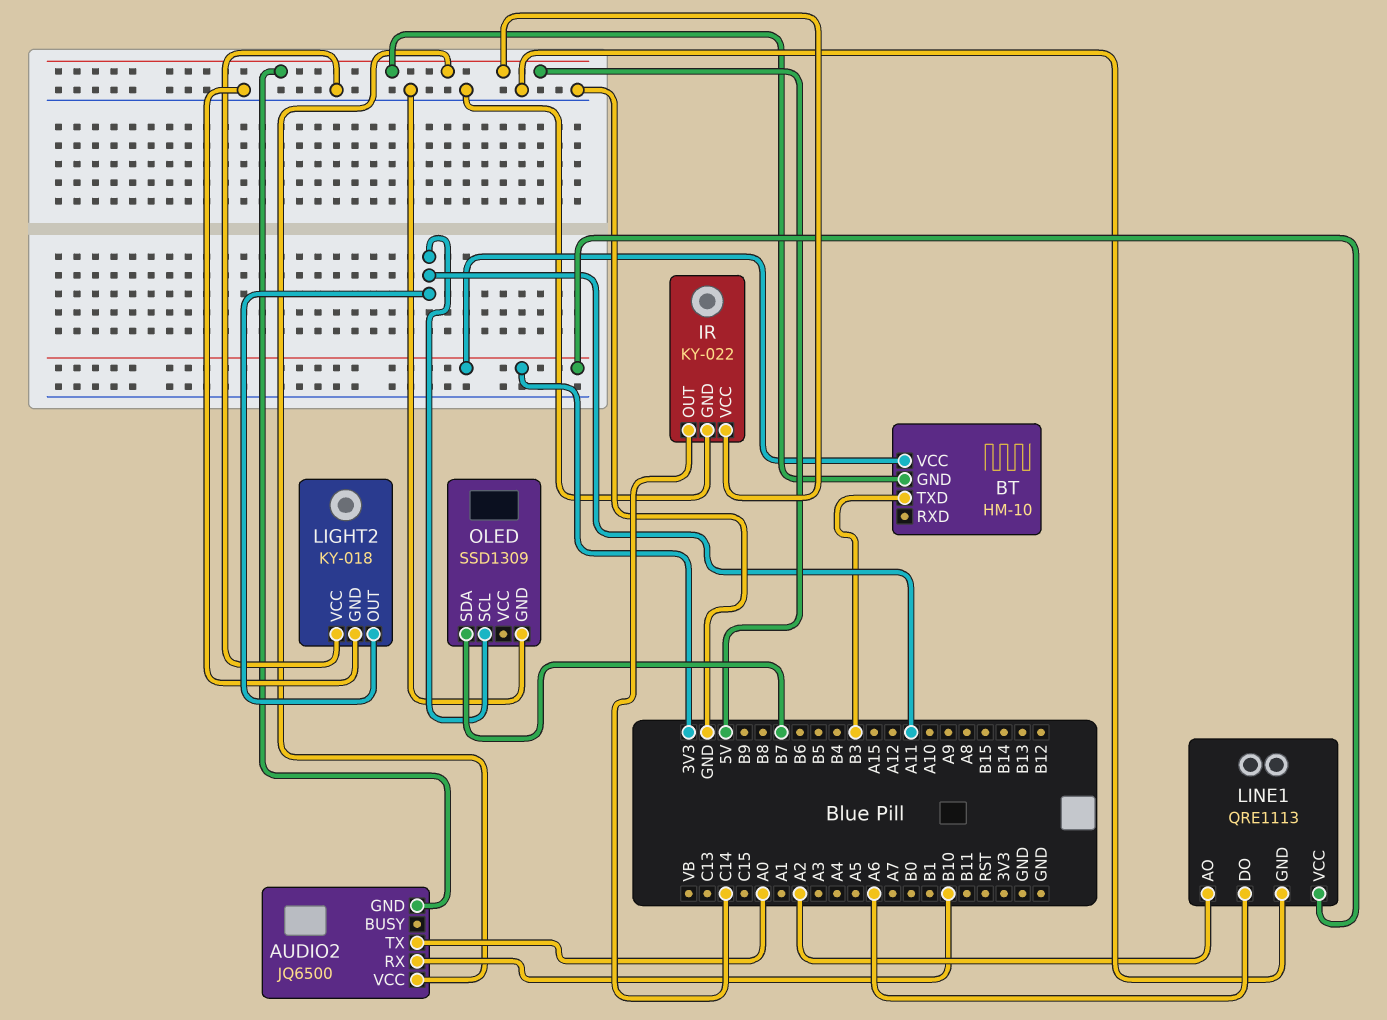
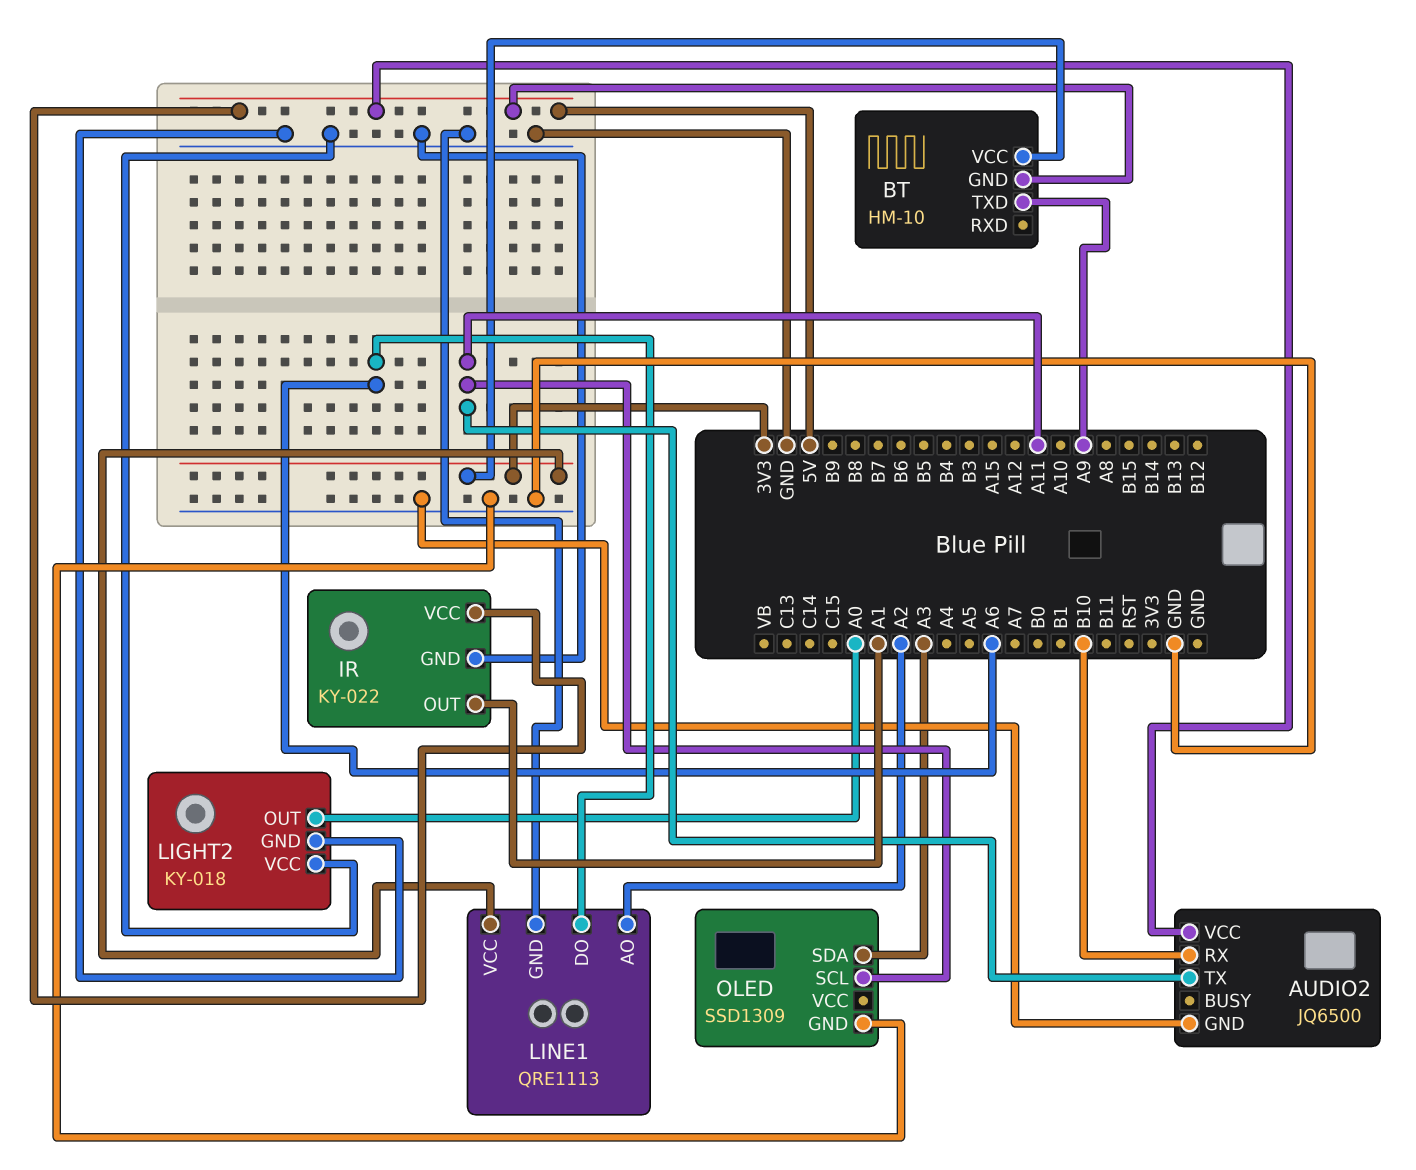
AUDIO2 pin GND: 5V -> GND
AUDIO2 pin TX: A0 -> A11
BT pin TXD: B3 -> A9
IR pin OUT: C14 -> A1
LIGHT2 pin OUT: A11 -> A0
OLED pin SDA: B7 -> A3

